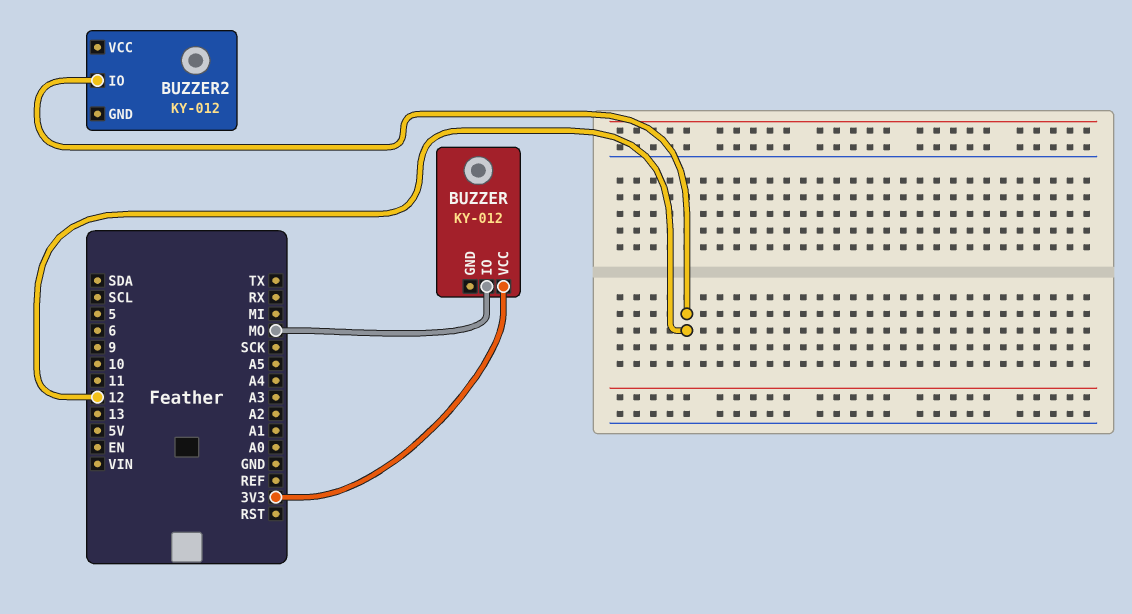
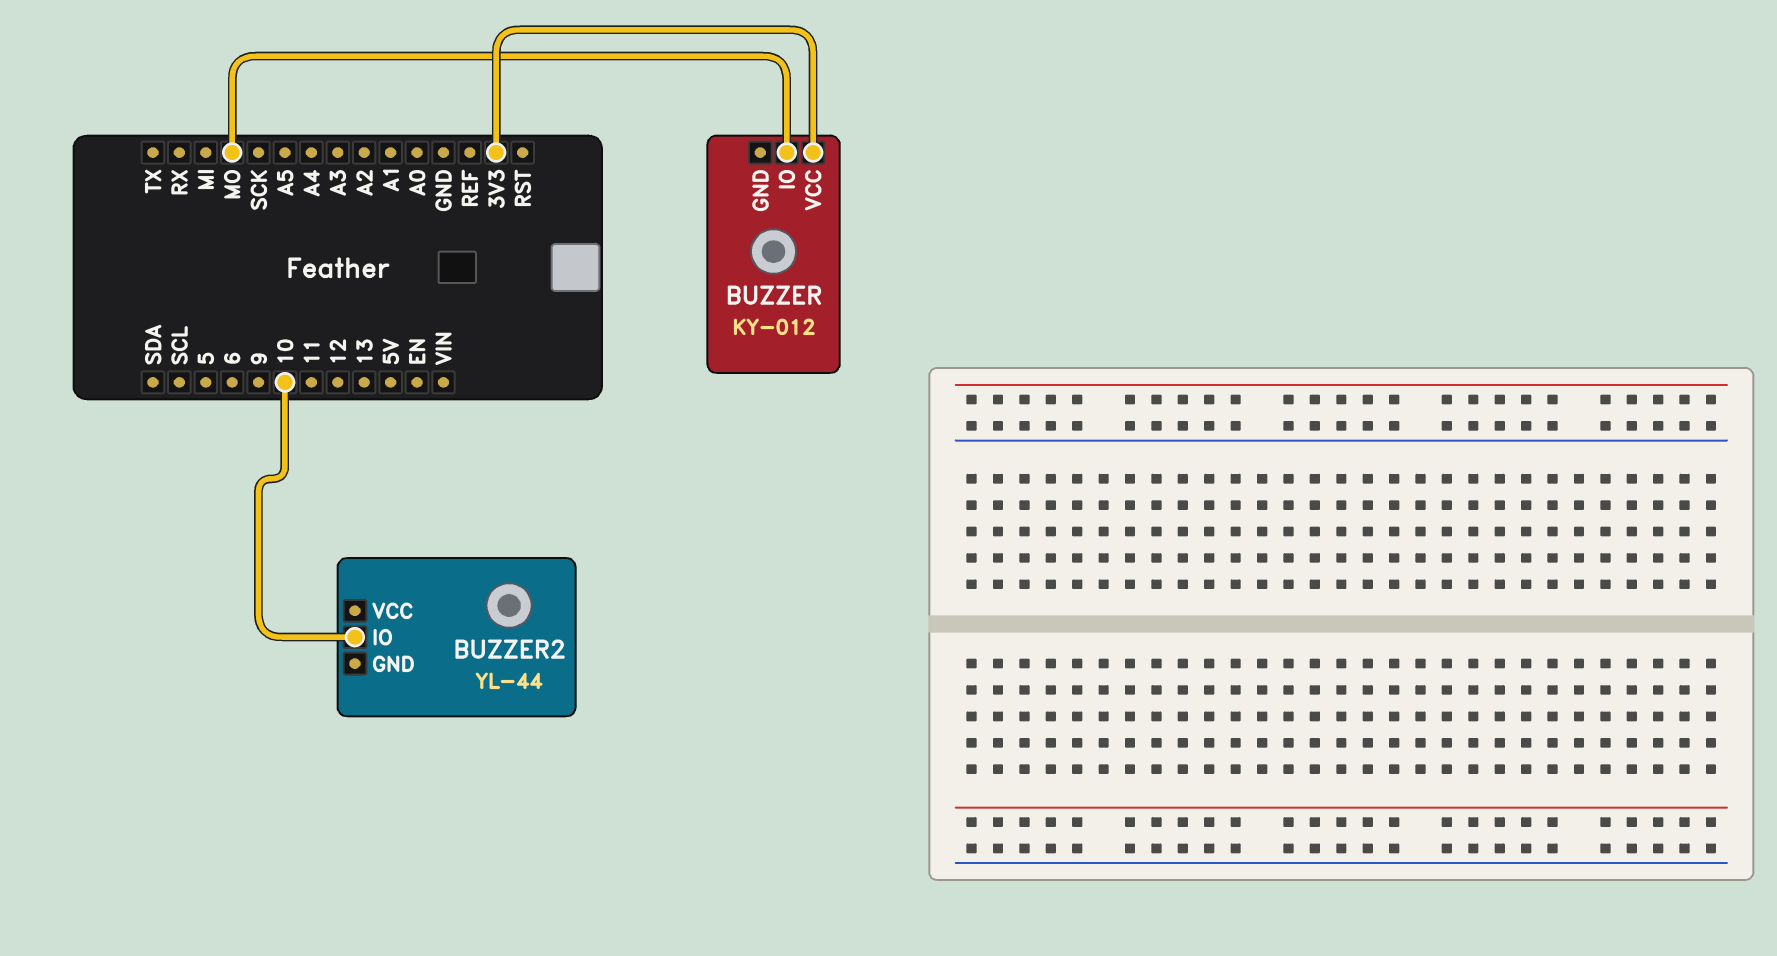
BUZZER2: KY-012 -> YL-44
BUZZER2 pin IO: 12 -> 10

